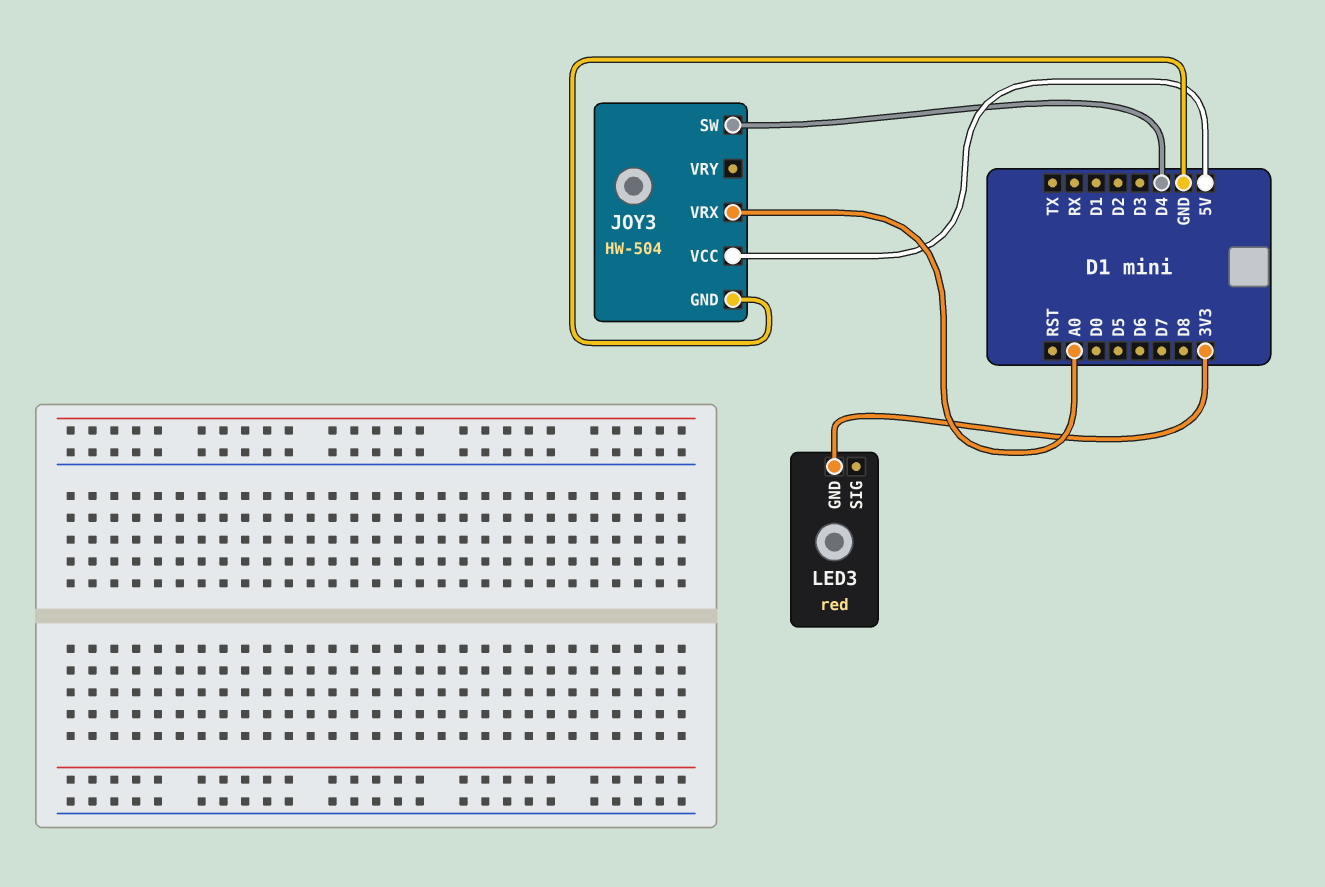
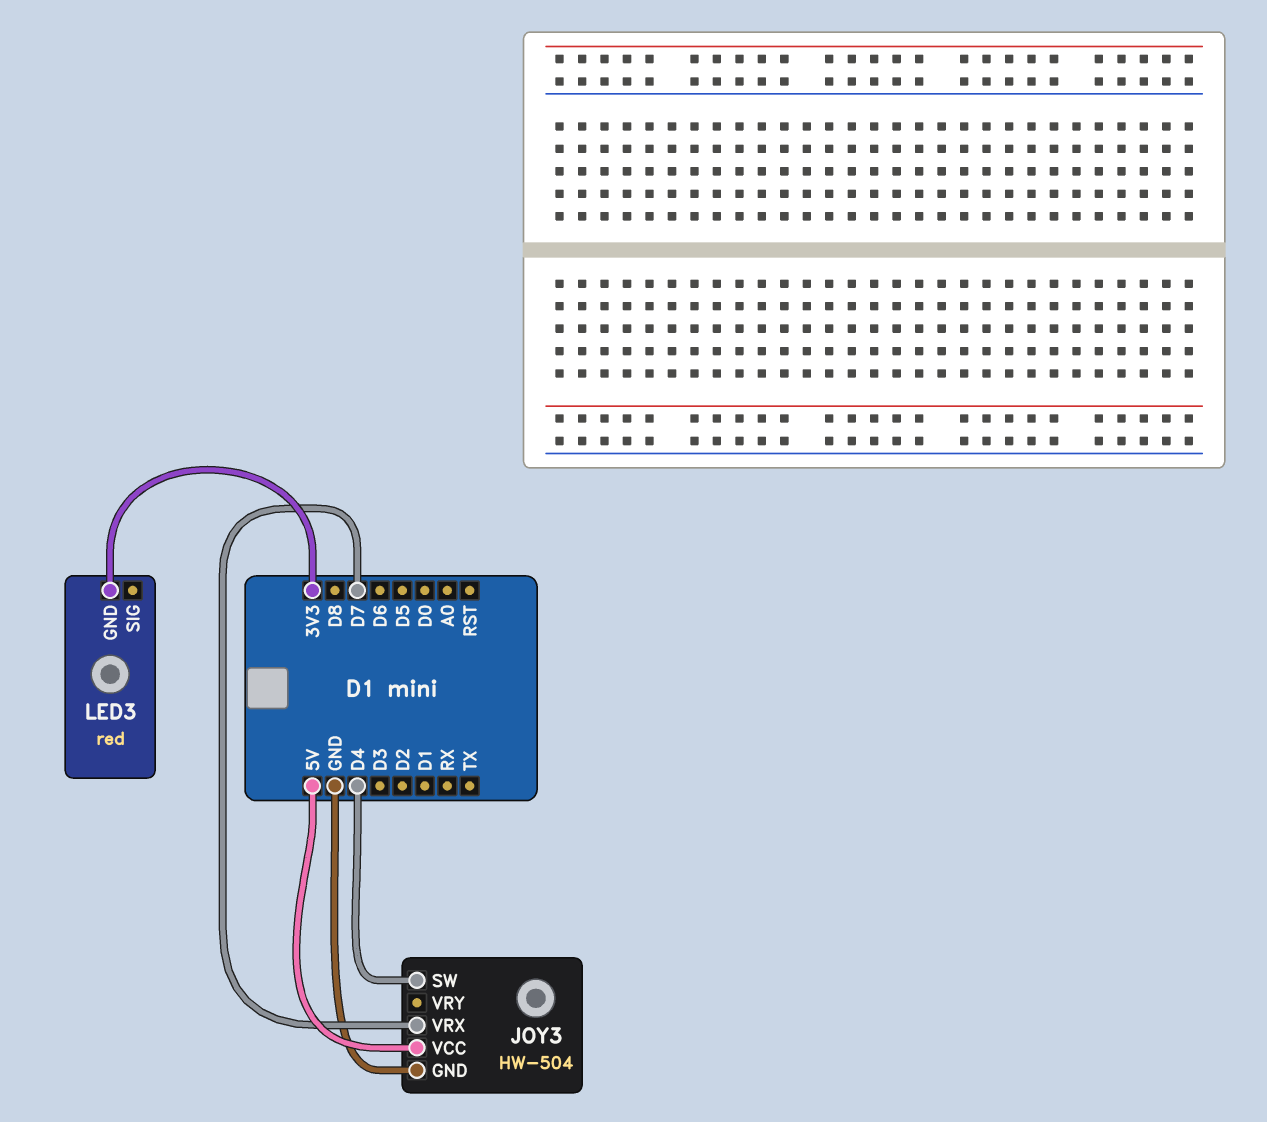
JOY3 pin VRX: A0 -> D7

